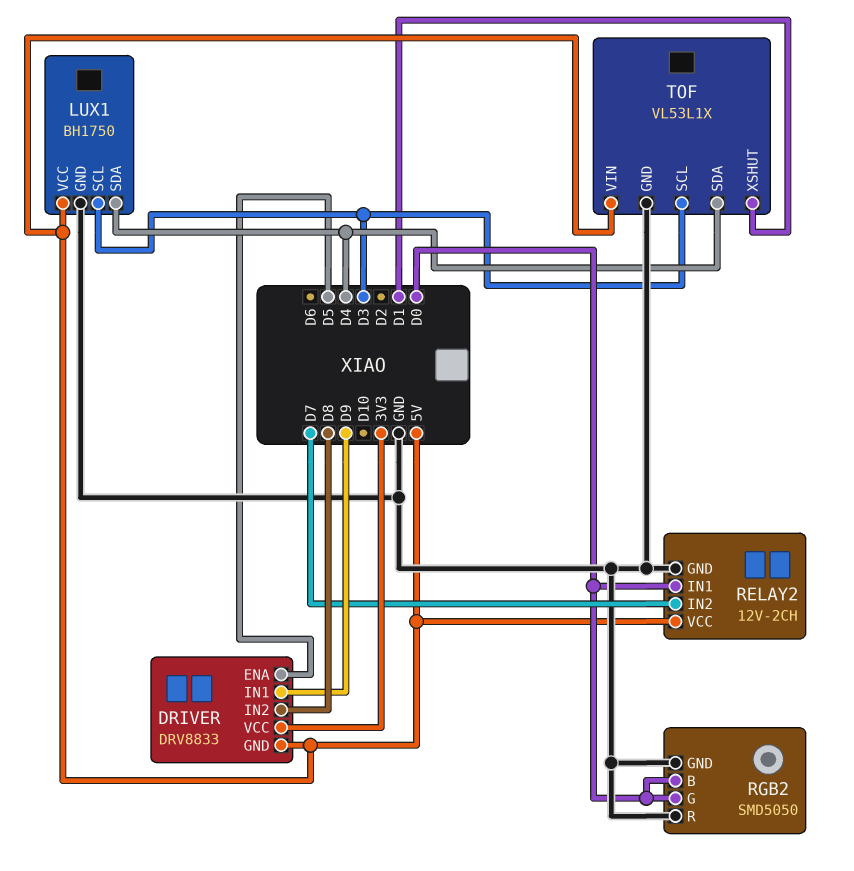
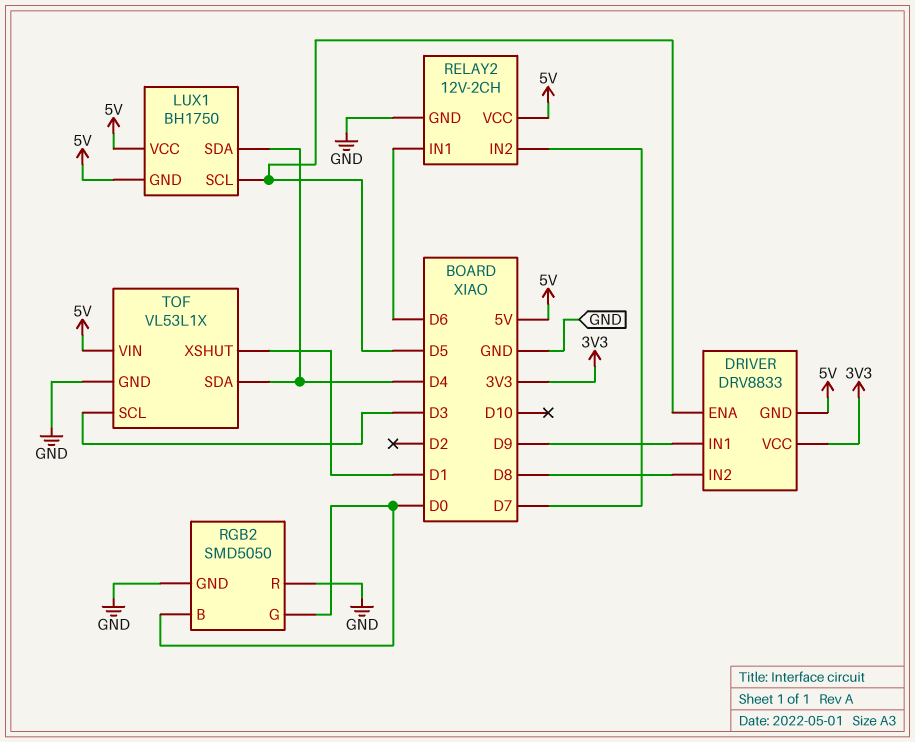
LUX1 pin GND: GND -> 5V
LUX1 pin SCL: D3 -> D5
RELAY2 pin IN1: D0 -> D6

